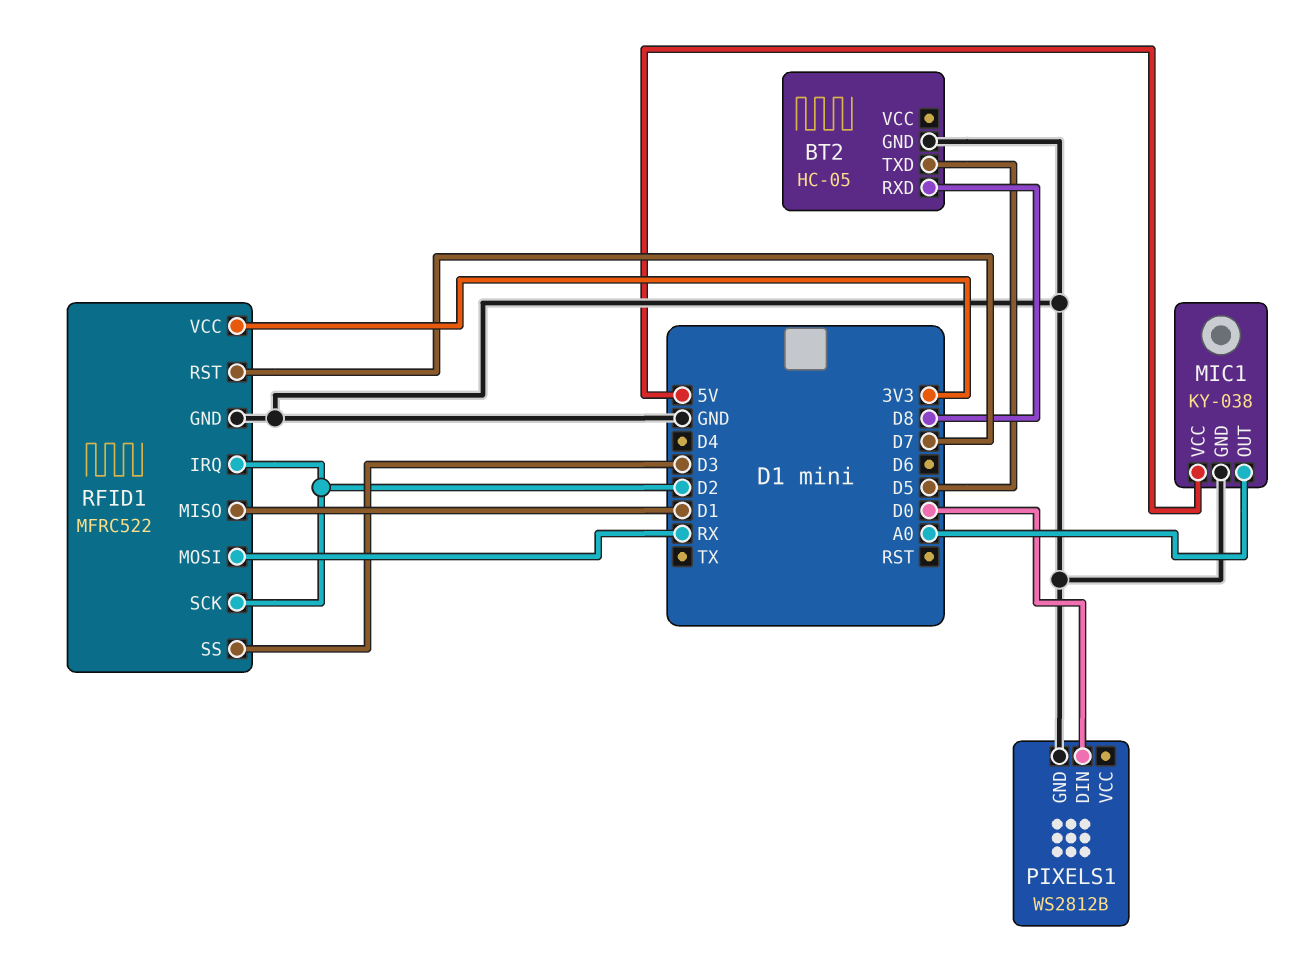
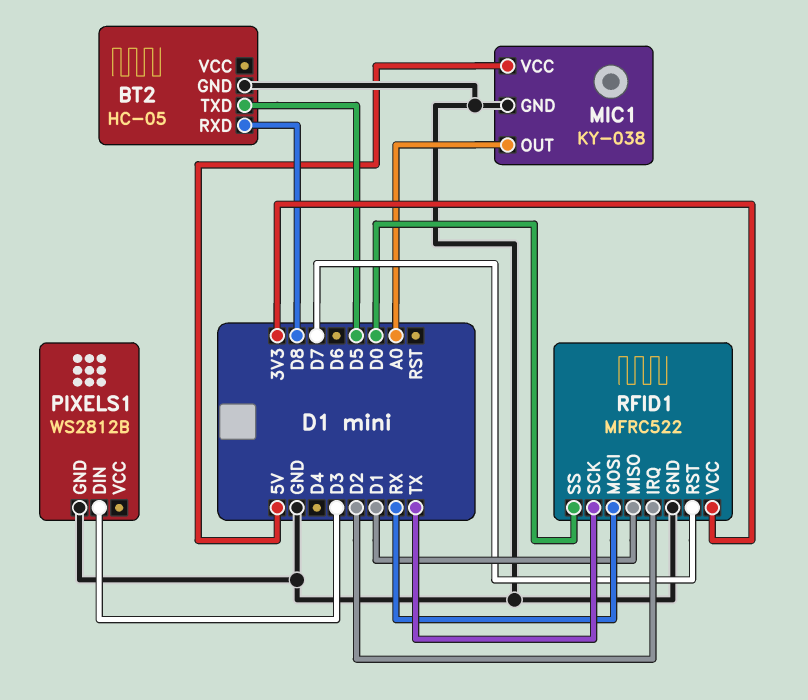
PIXELS1 pin DIN: D0 -> D3
RFID1 pin SCK: D2 -> TX
RFID1 pin SS: D3 -> D0

